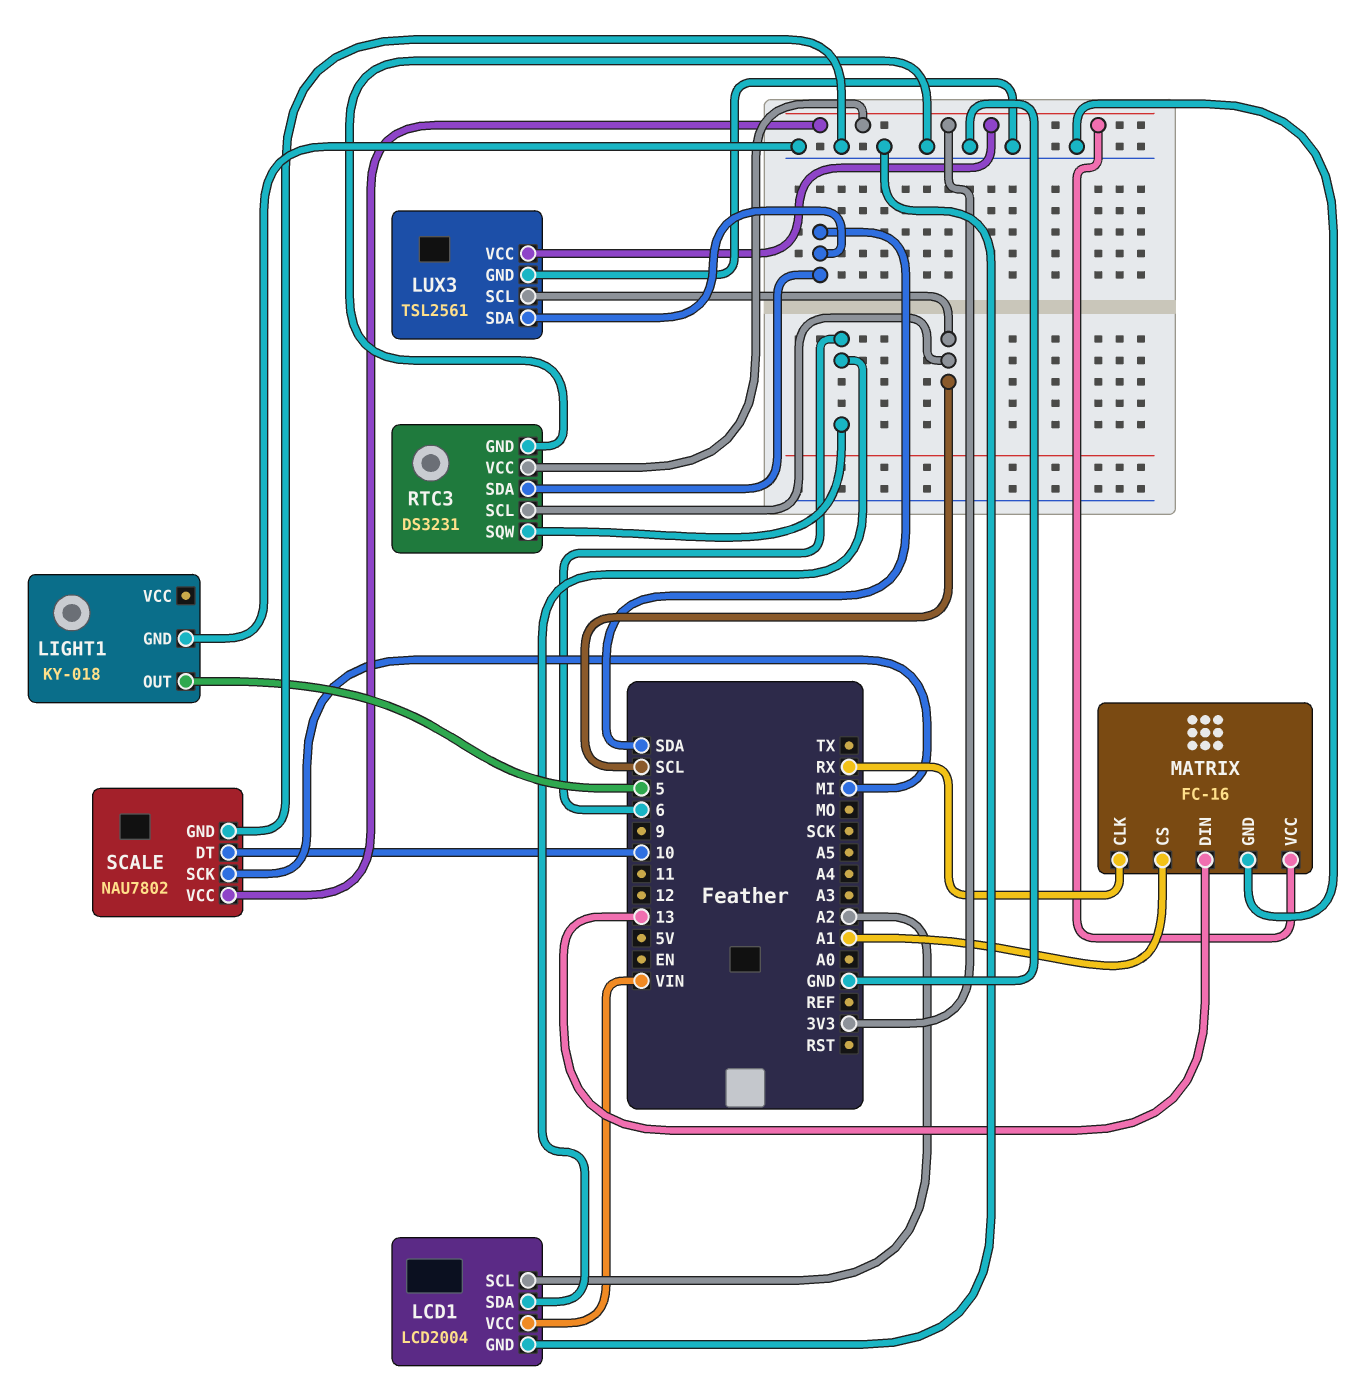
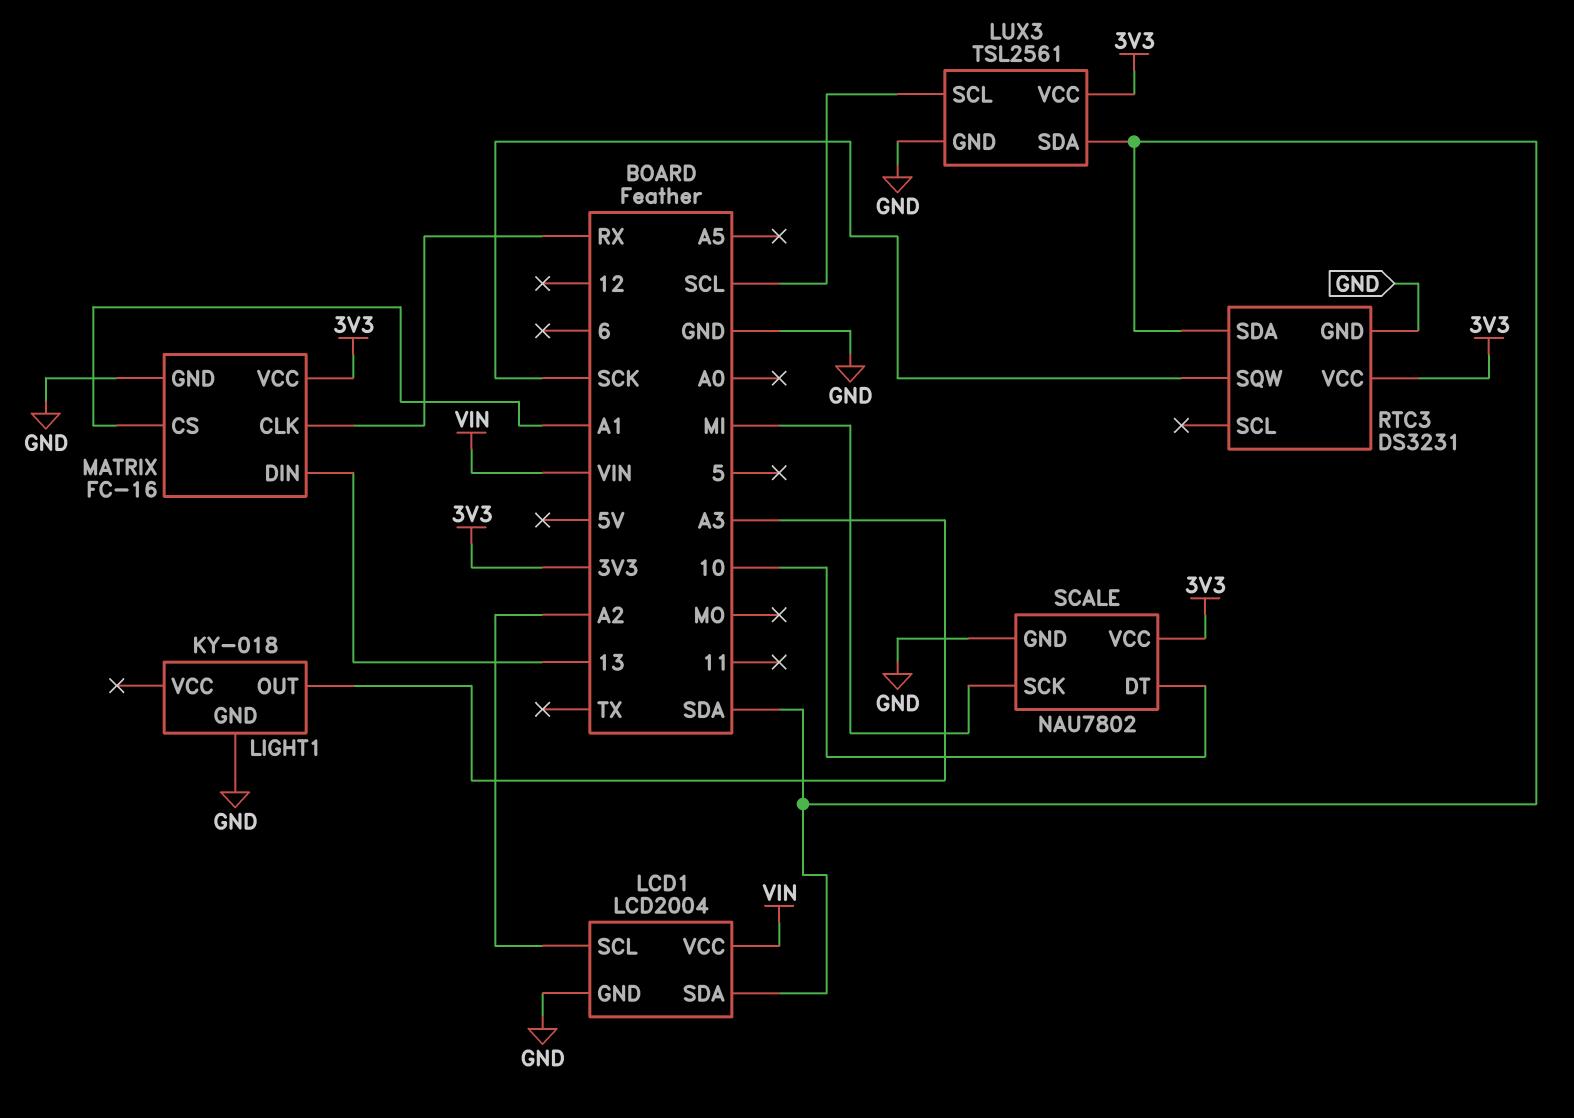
LCD1 pin SDA: 6 -> SDA
LIGHT1 pin OUT: 5 -> A3
RTC3 pin SCL: SCL -> none
RTC3 pin SQW: 6 -> SCK

